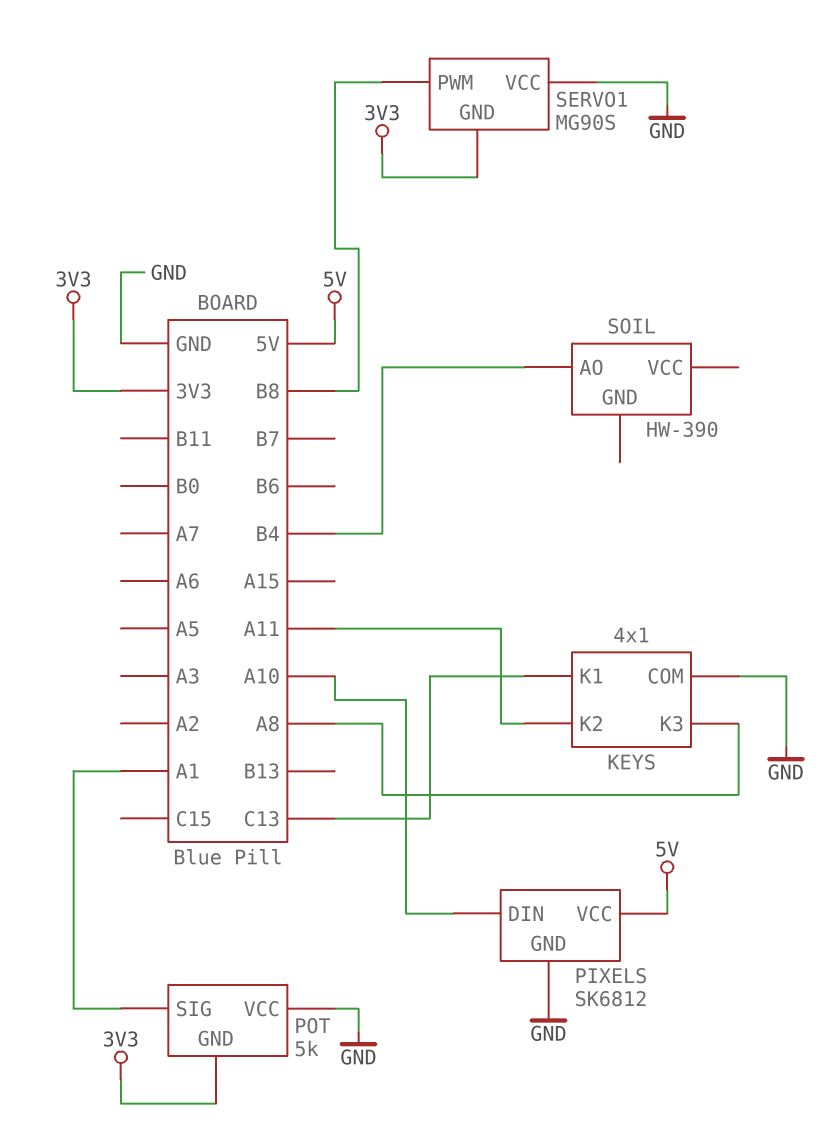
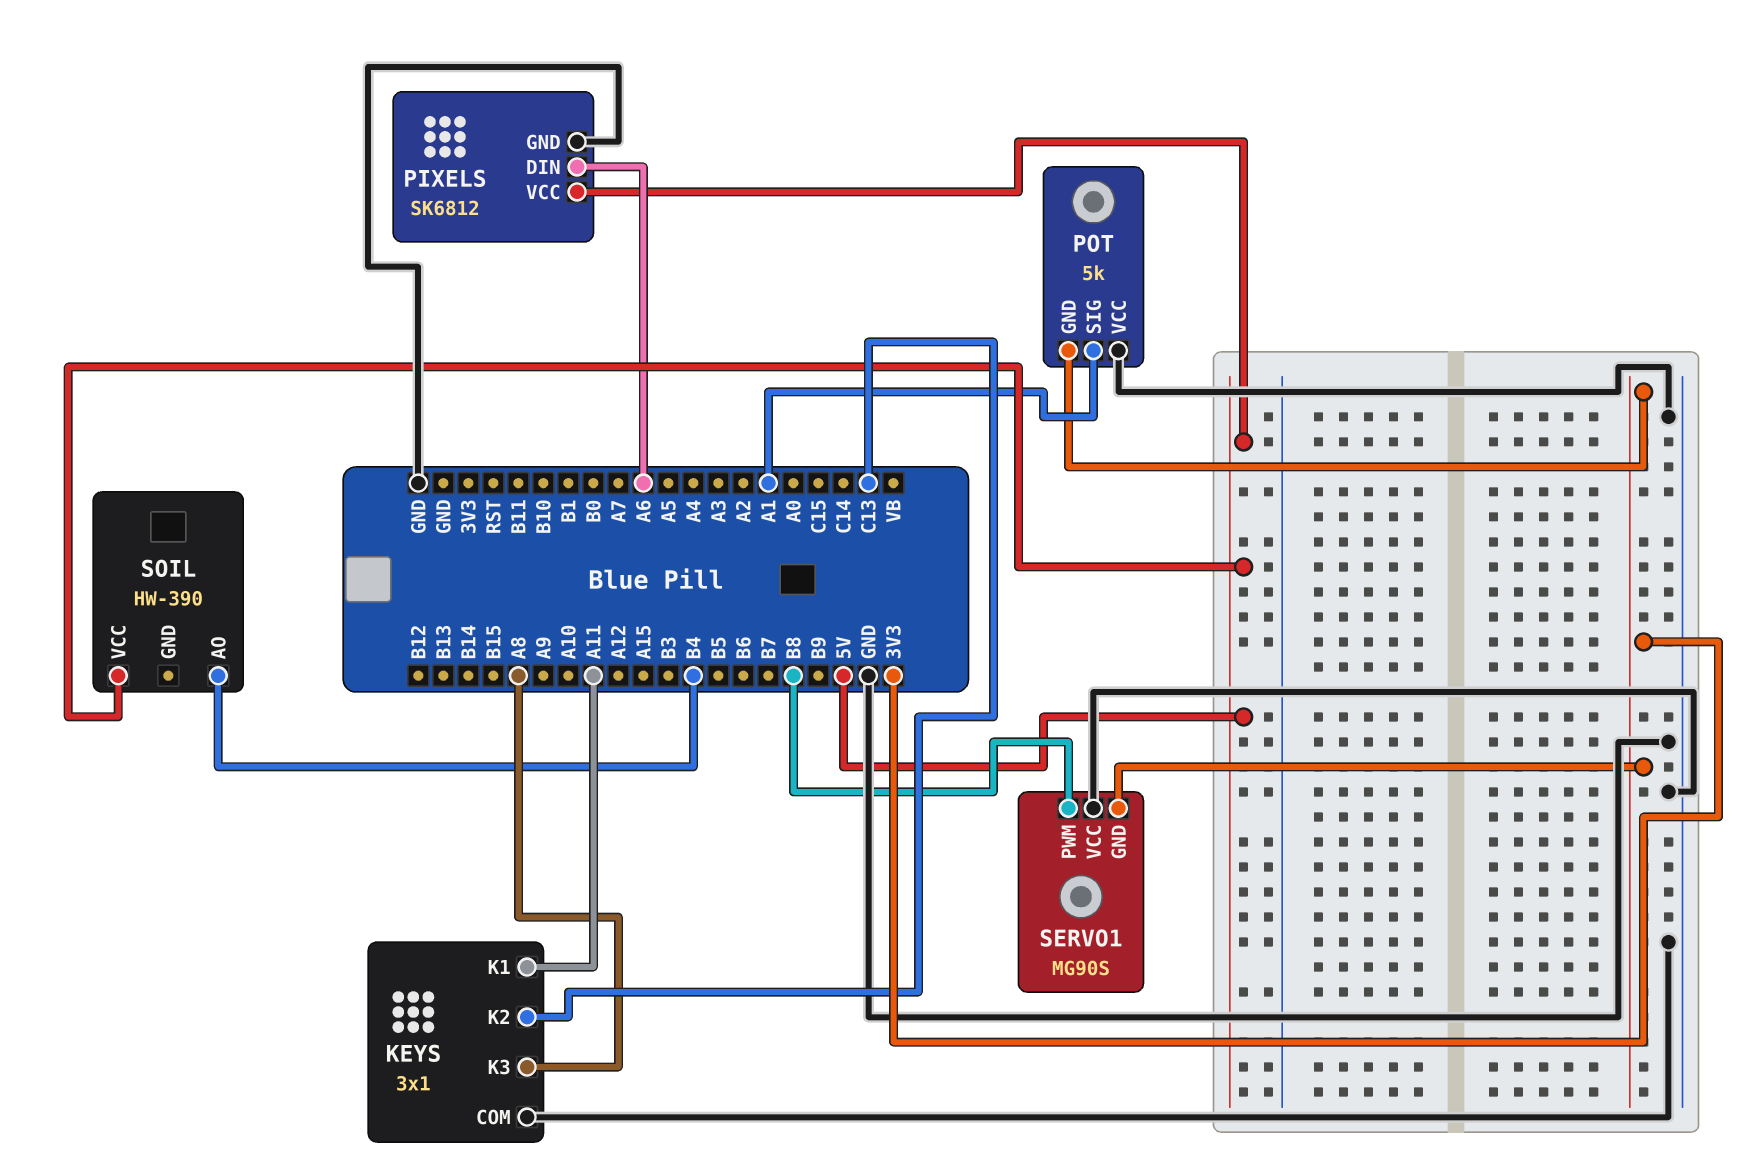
KEYS: 4x1 -> 3x1
KEYS pin K1: C13 -> A11
KEYS pin K2: A11 -> C13
PIXELS pin DIN: A10 -> A6
SOIL pin VCC: none -> 5V

